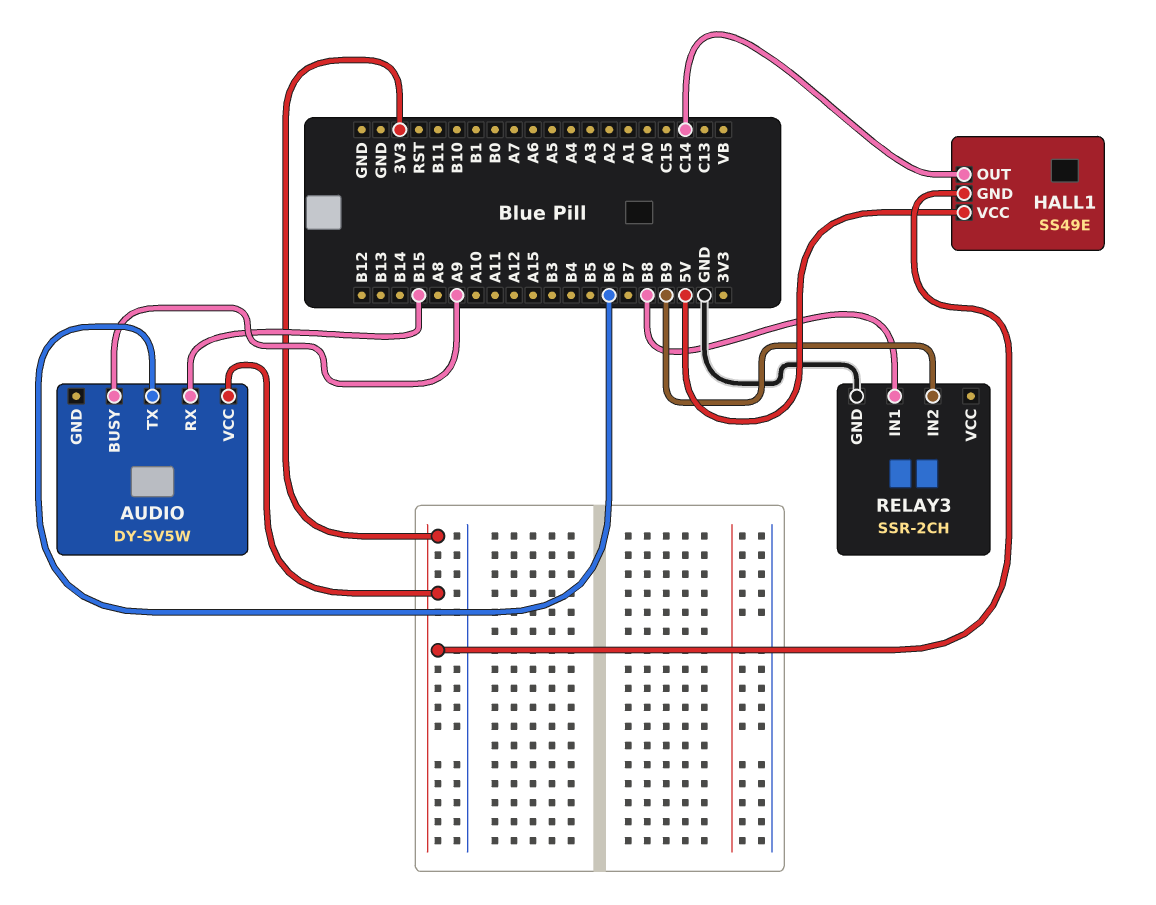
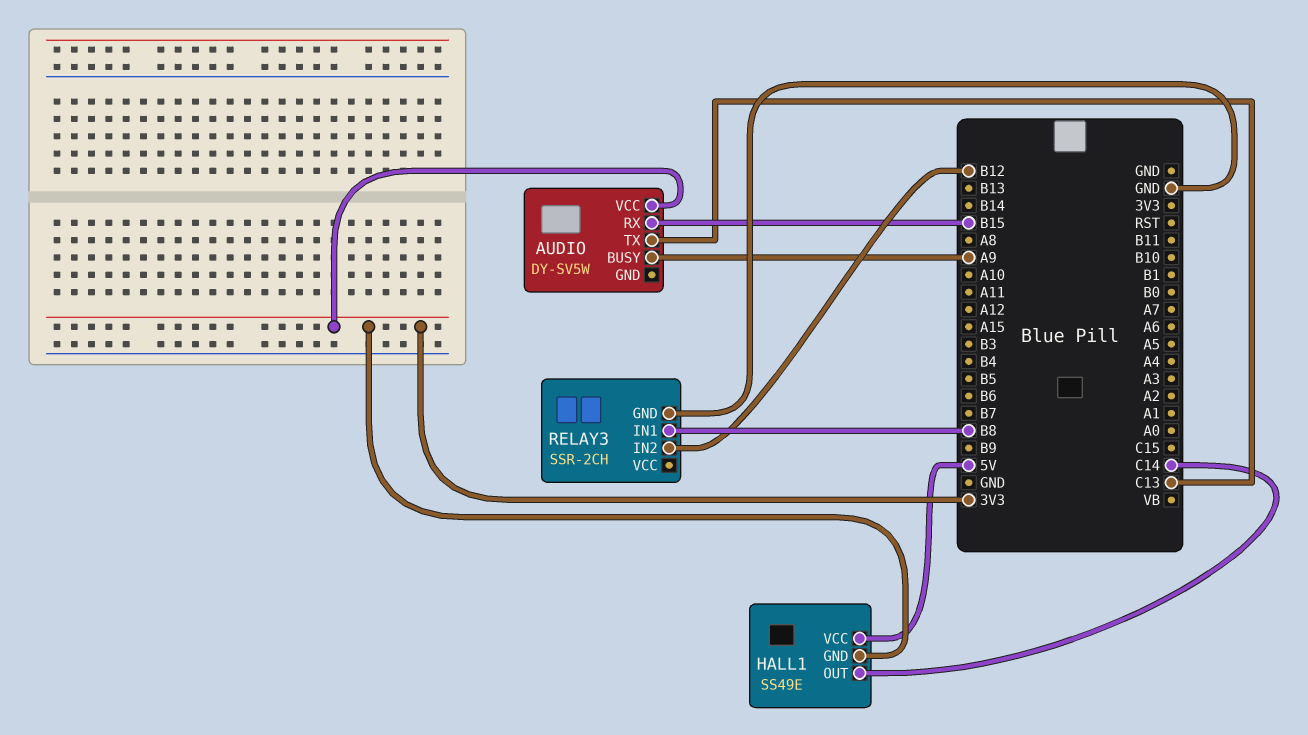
AUDIO pin TX: B6 -> C13
RELAY3 pin IN2: B9 -> B12

